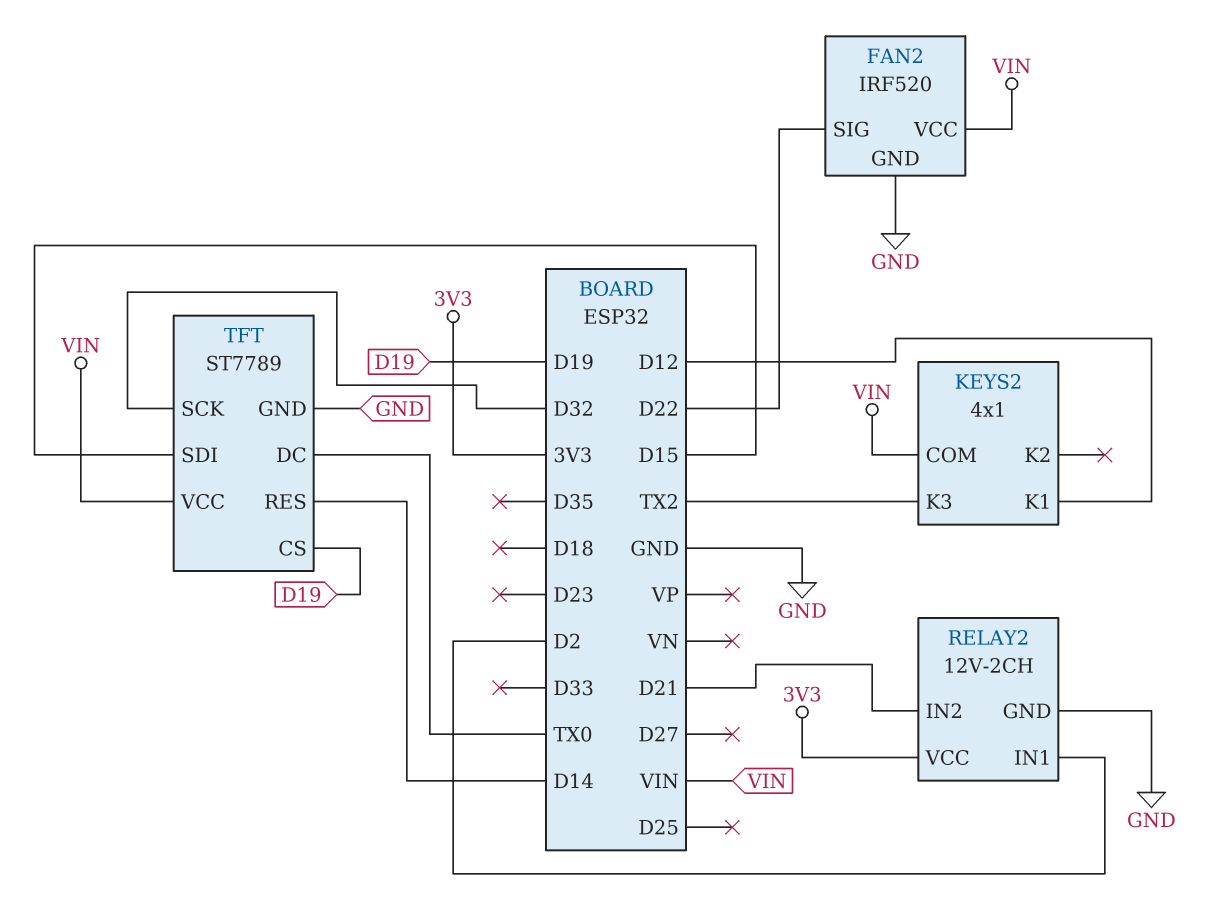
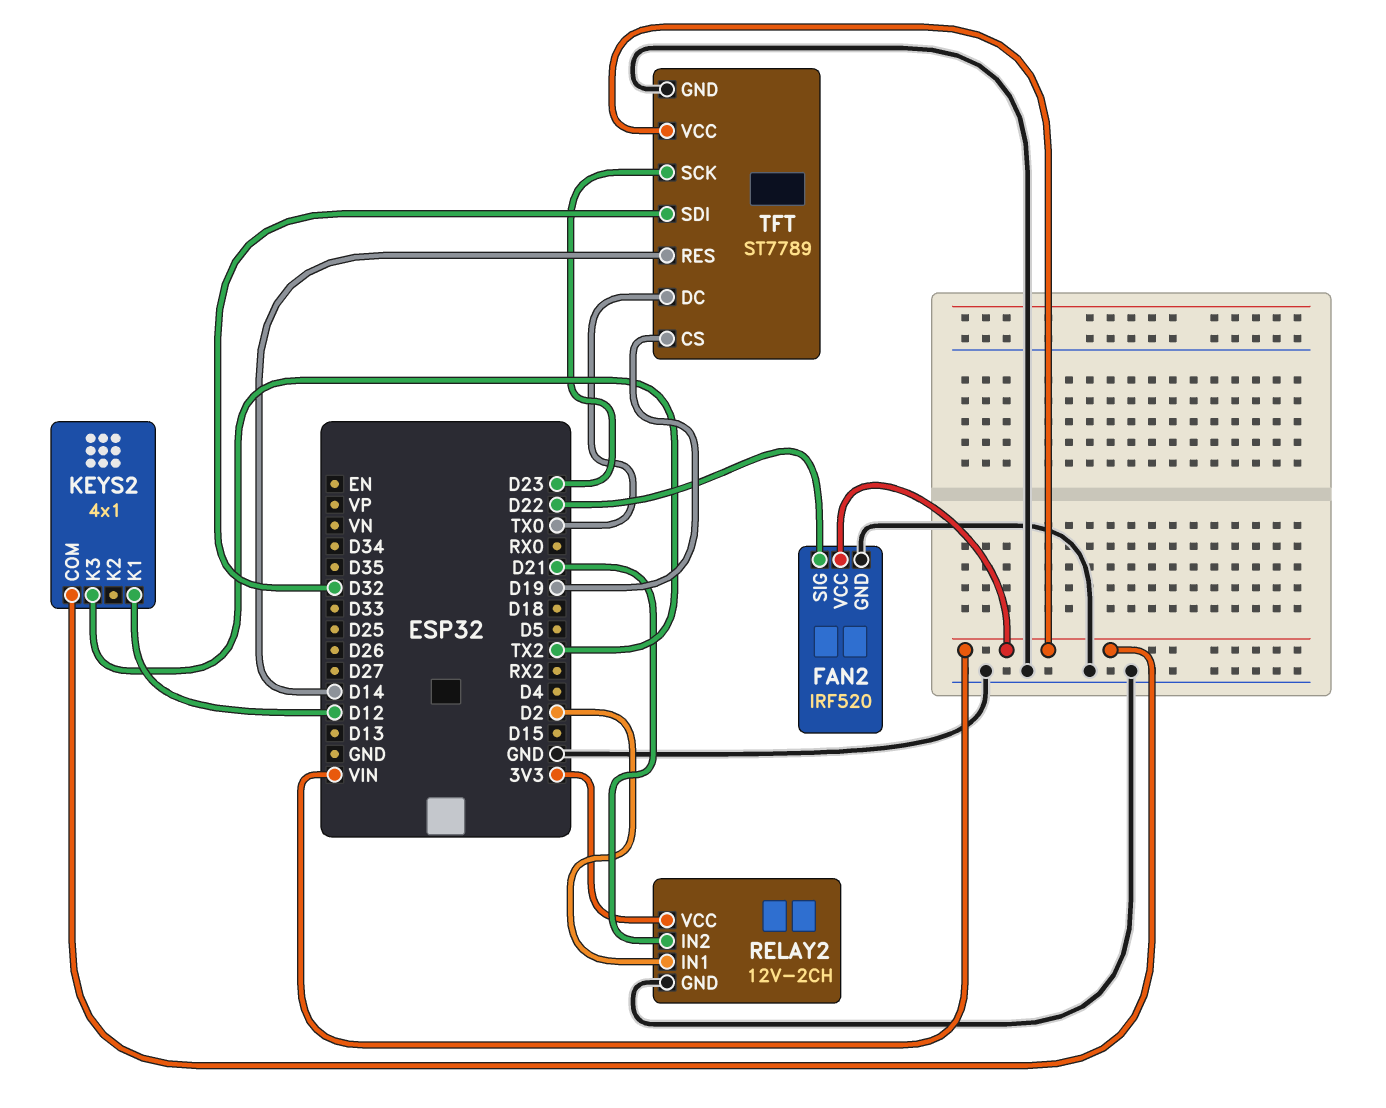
TFT pin SCK: D32 -> D23
TFT pin SDI: D15 -> D32

